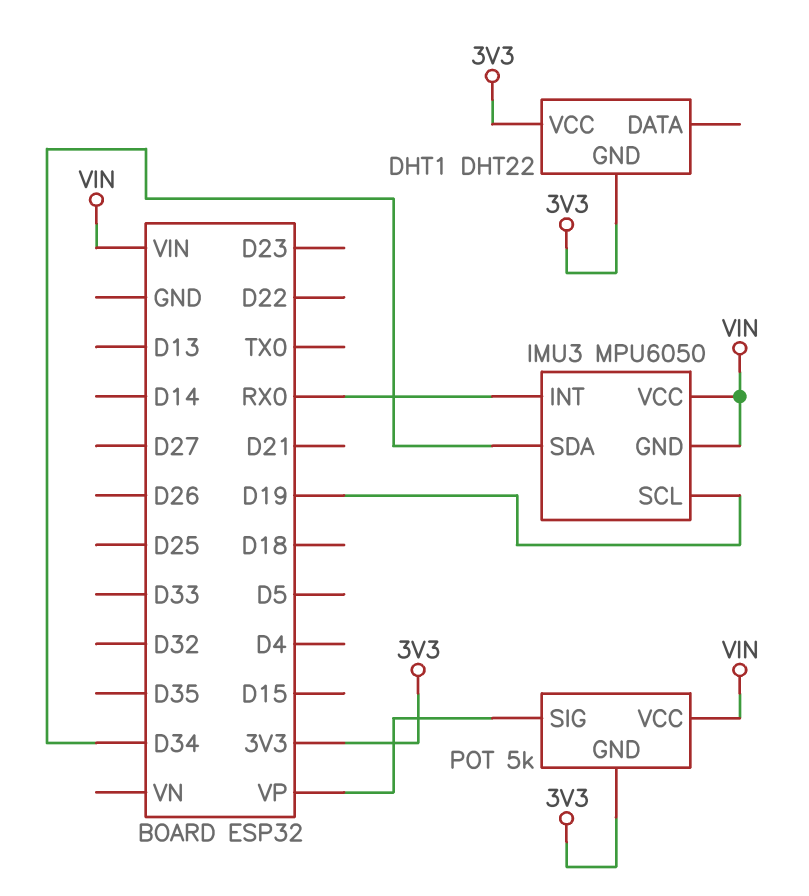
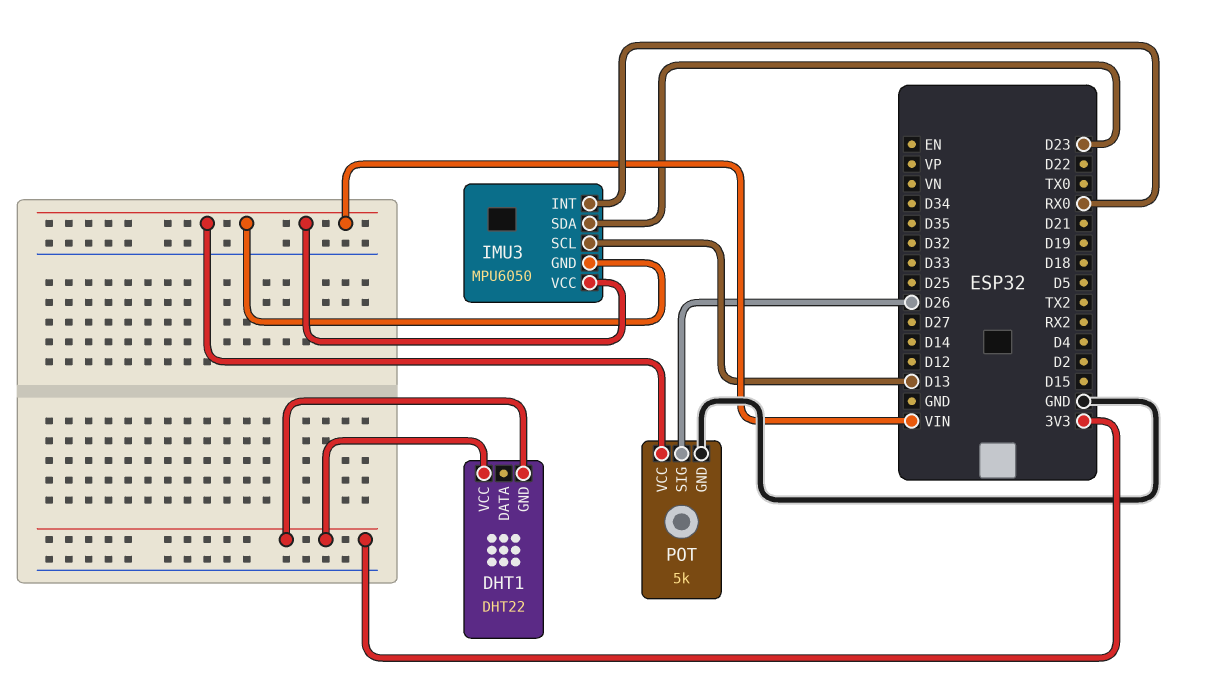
IMU3 pin SCL: D19 -> D13
IMU3 pin SDA: D34 -> D23
POT pin GND: 3V3 -> GND
POT pin SIG: VP -> D26

